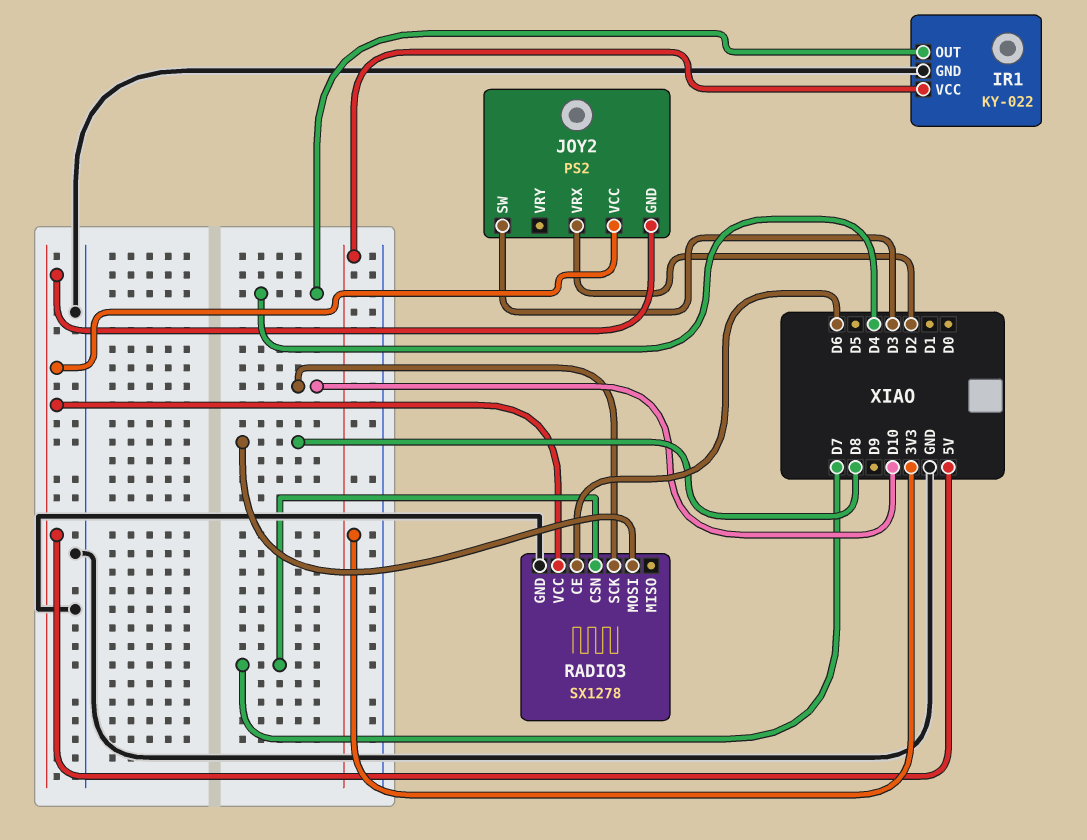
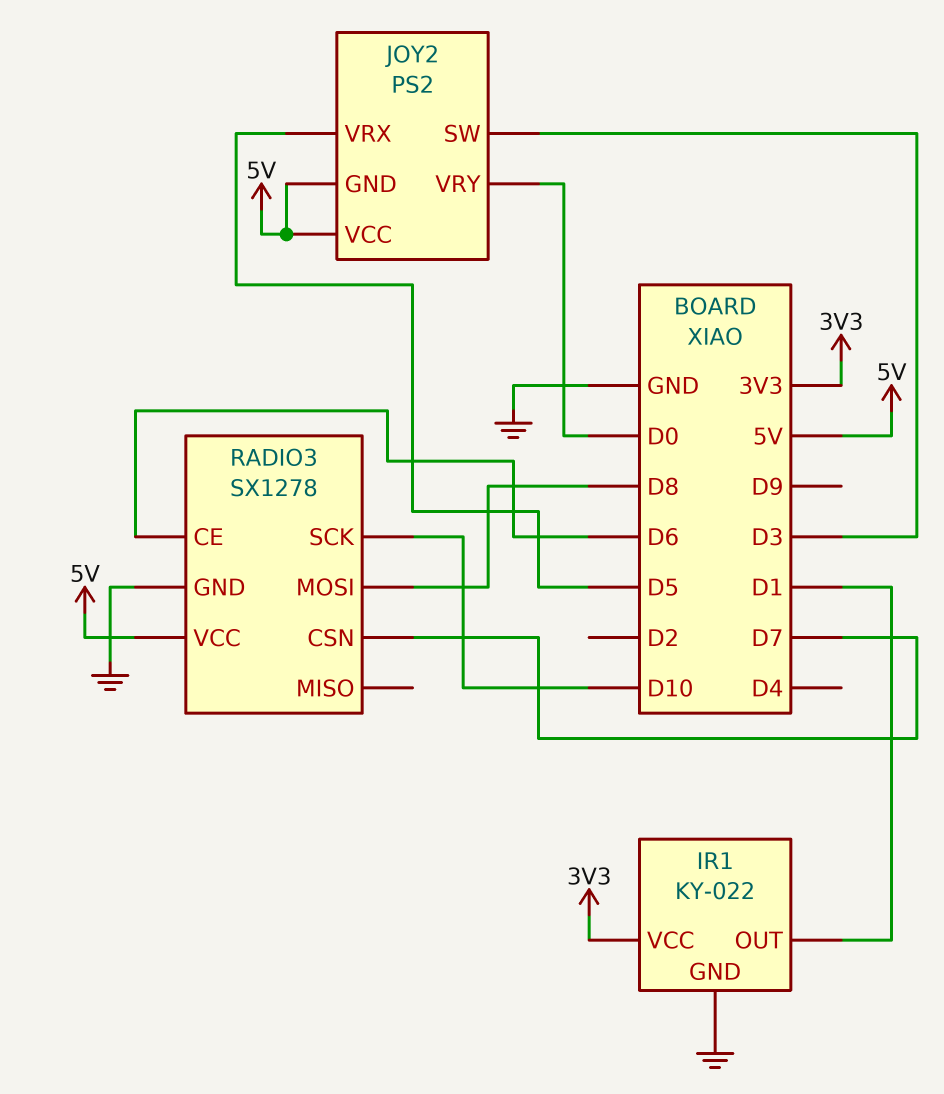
IR1 pin OUT: D4 -> D1
JOY2 pin VRX: D2 -> D5
JOY2 pin VRY: none -> D0

